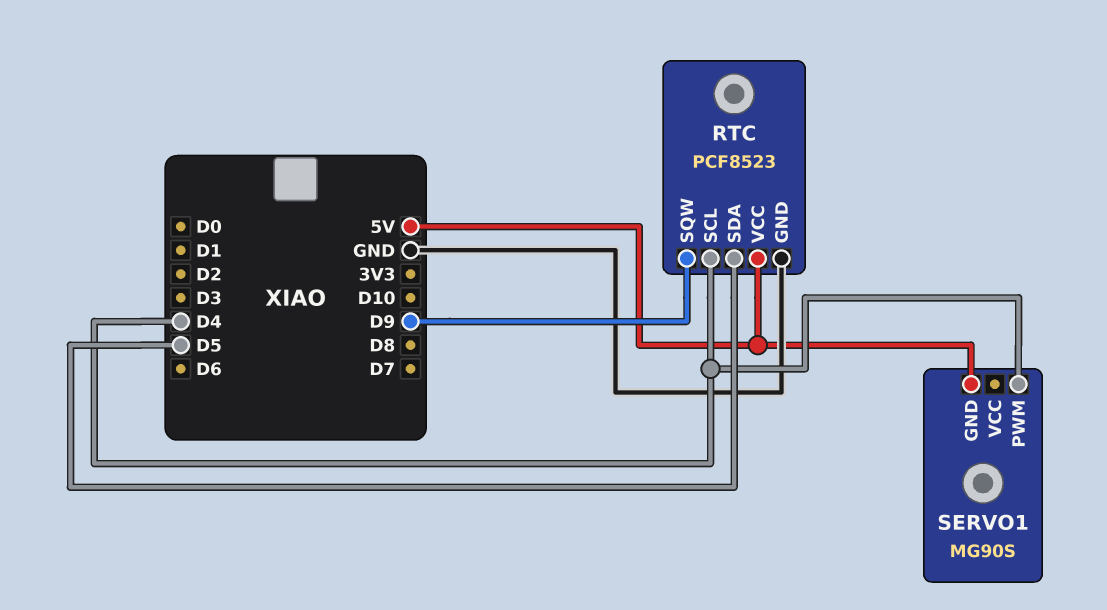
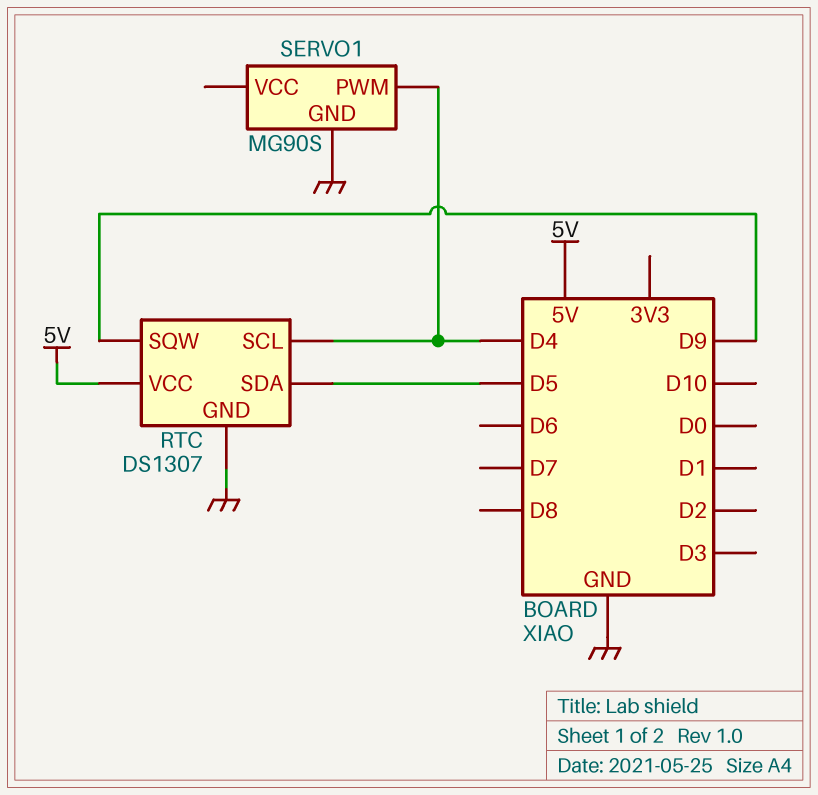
RTC: PCF8523 -> DS1307
SERVO1 pin GND: 5V -> GND

